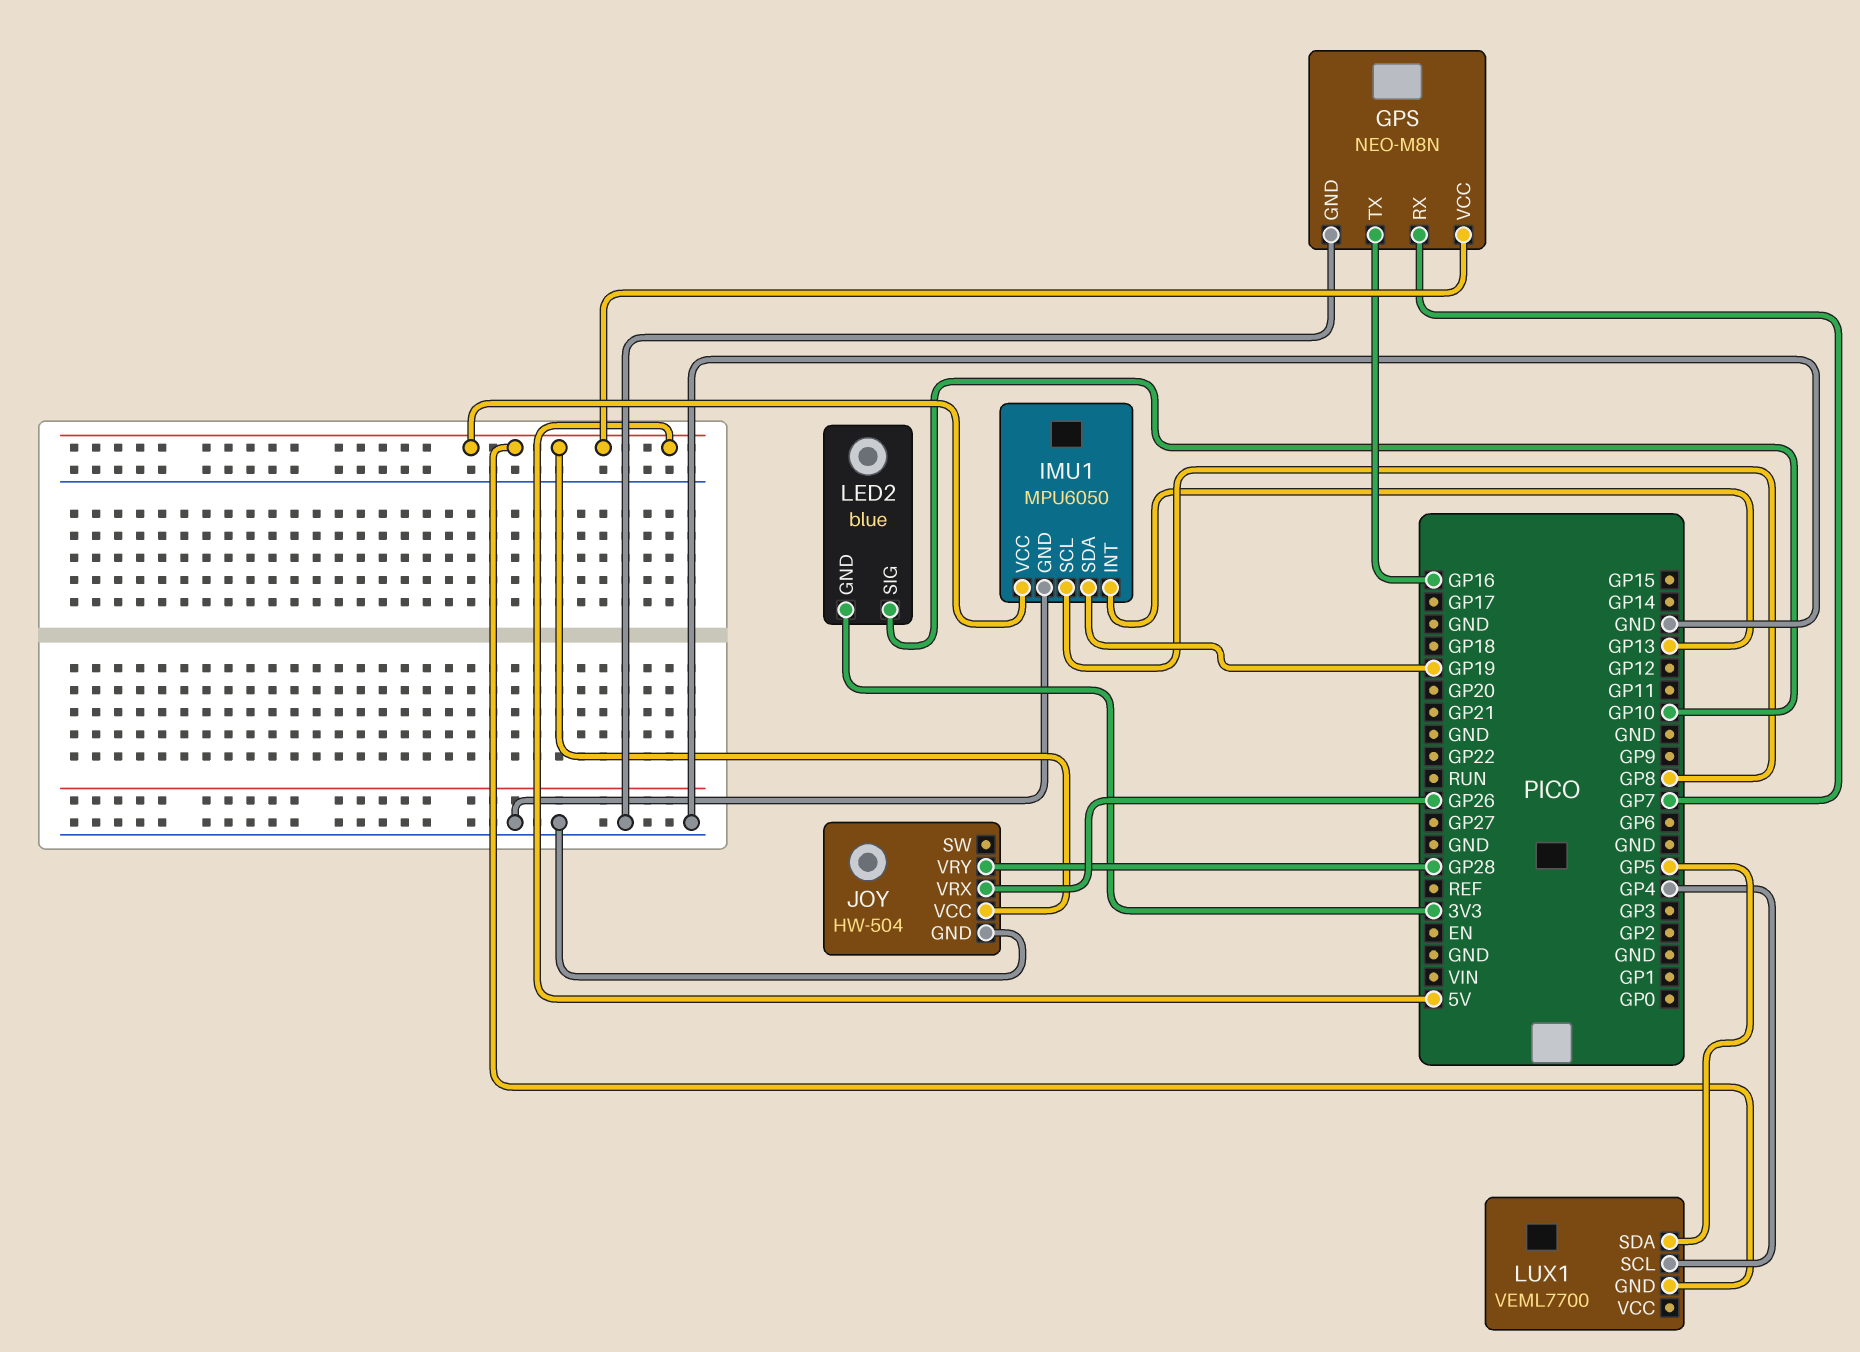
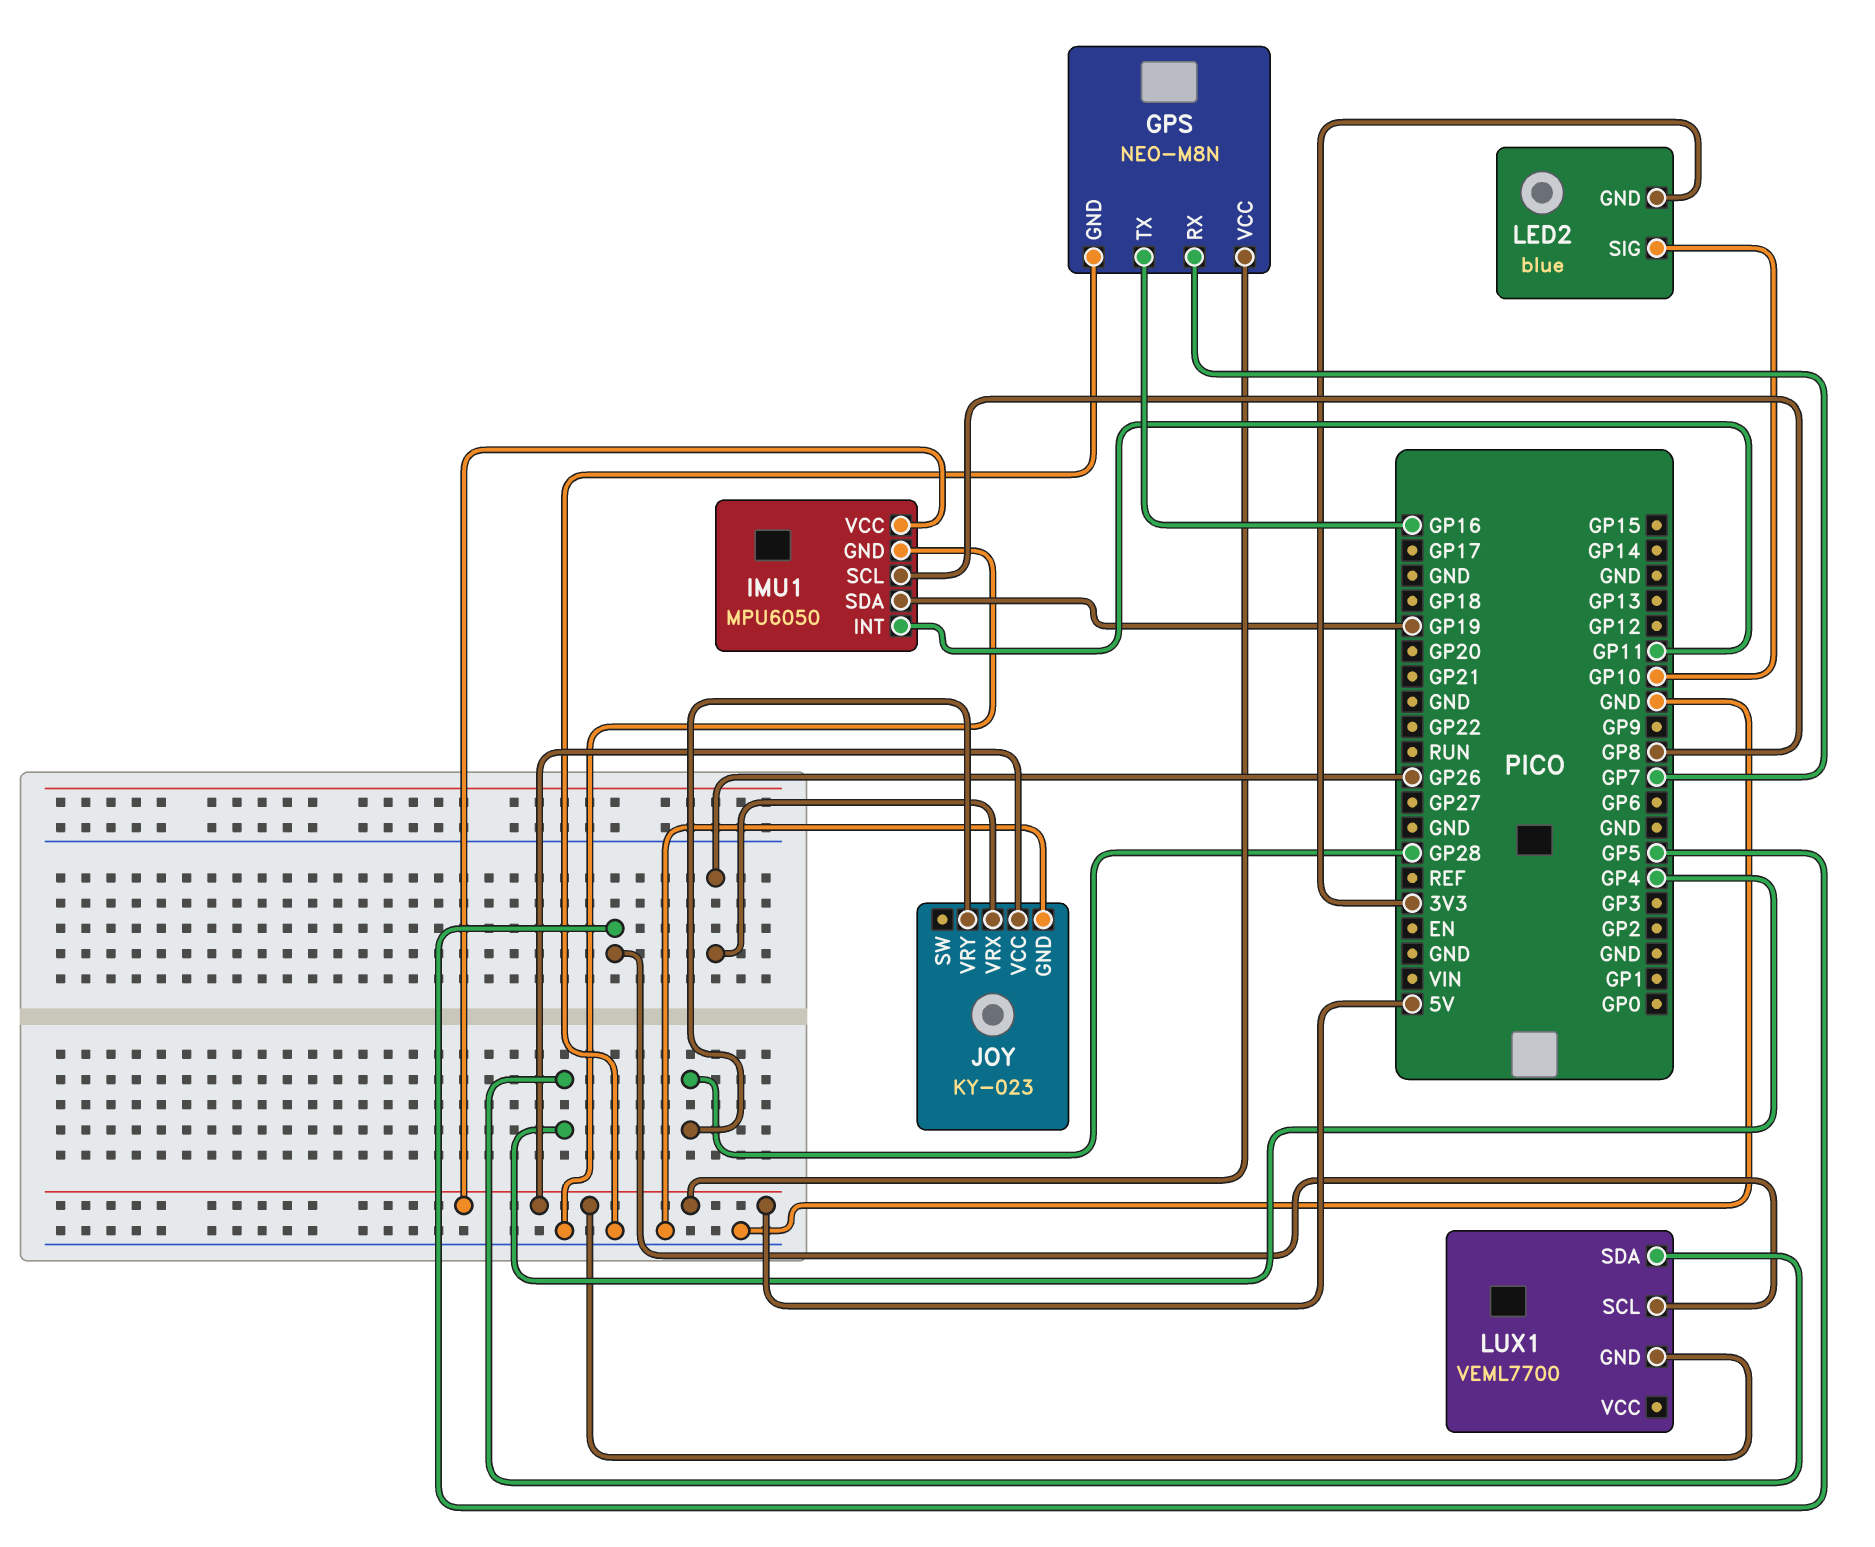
IMU1 pin INT: GP13 -> GP11
JOY: HW-504 -> KY-023
LUX1 pin SCL: GP4 -> GP5
LUX1 pin SDA: GP5 -> GP4

